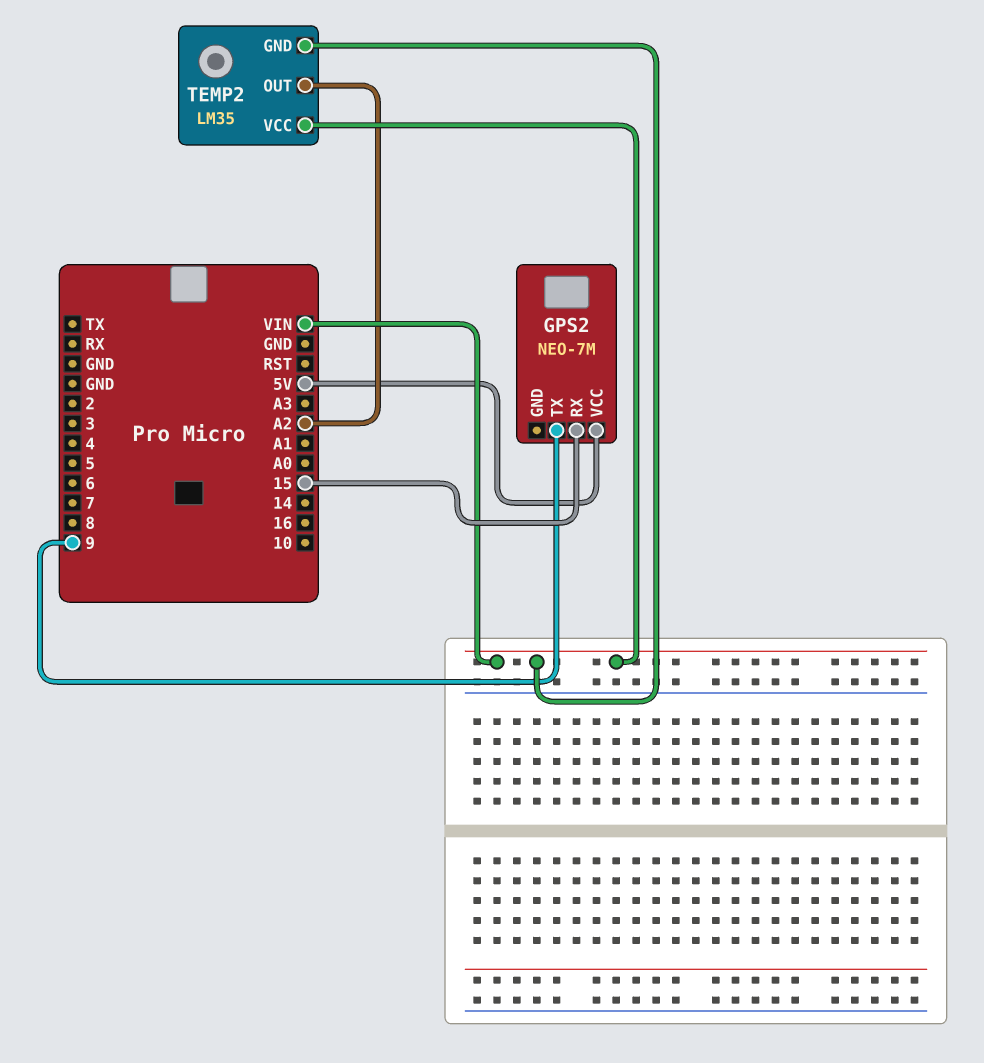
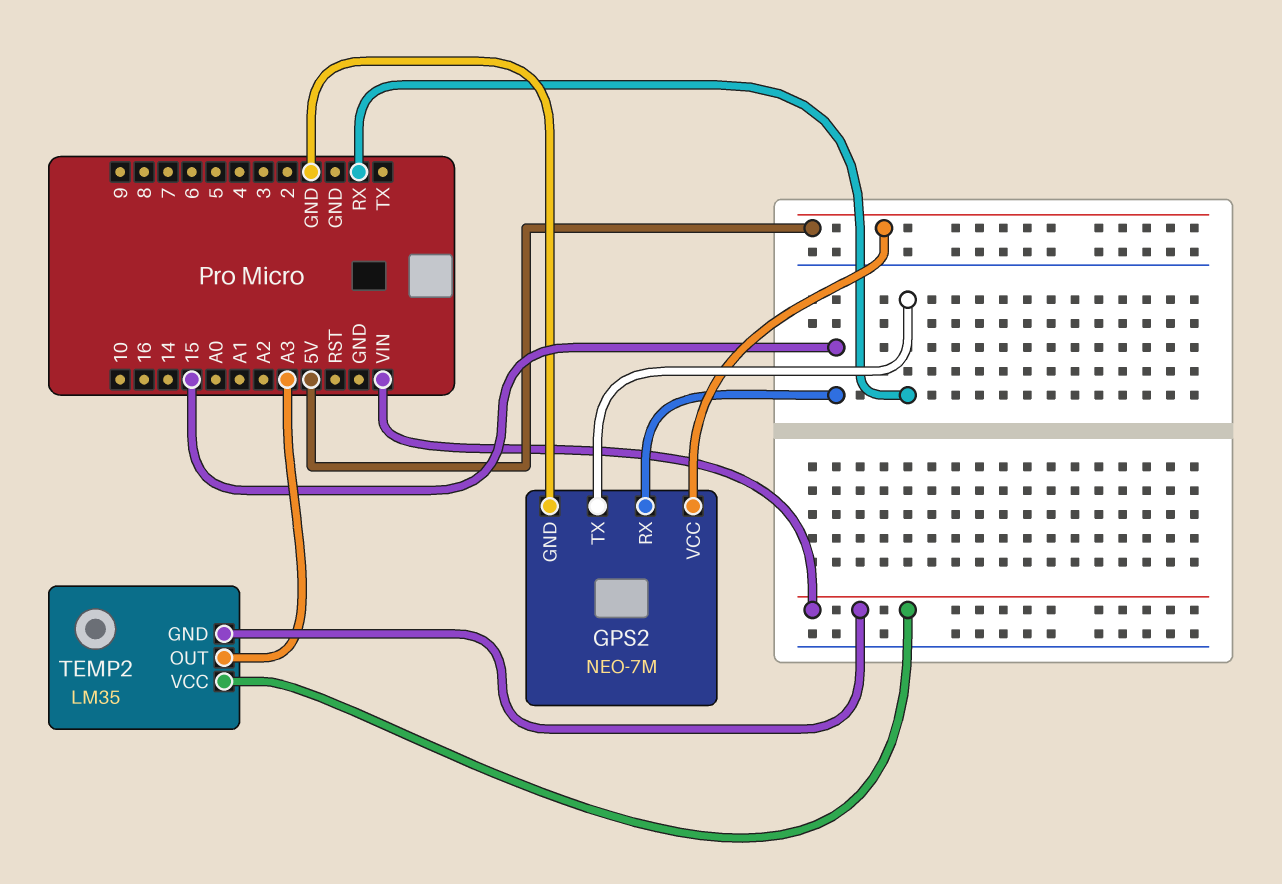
GPS2 pin GND: none -> GND
GPS2 pin TX: 9 -> RX
TEMP2 pin OUT: A2 -> A3

